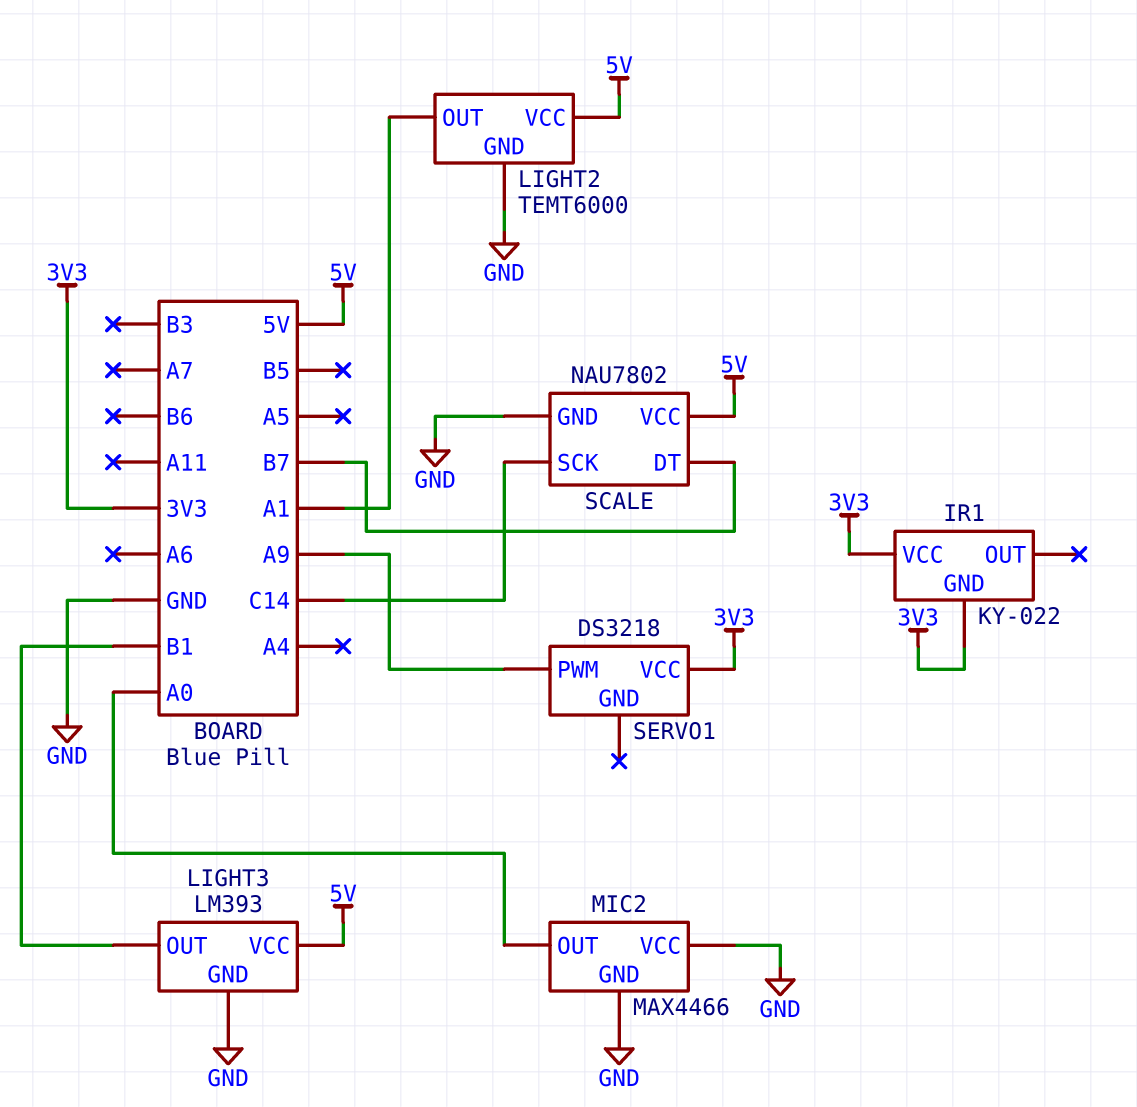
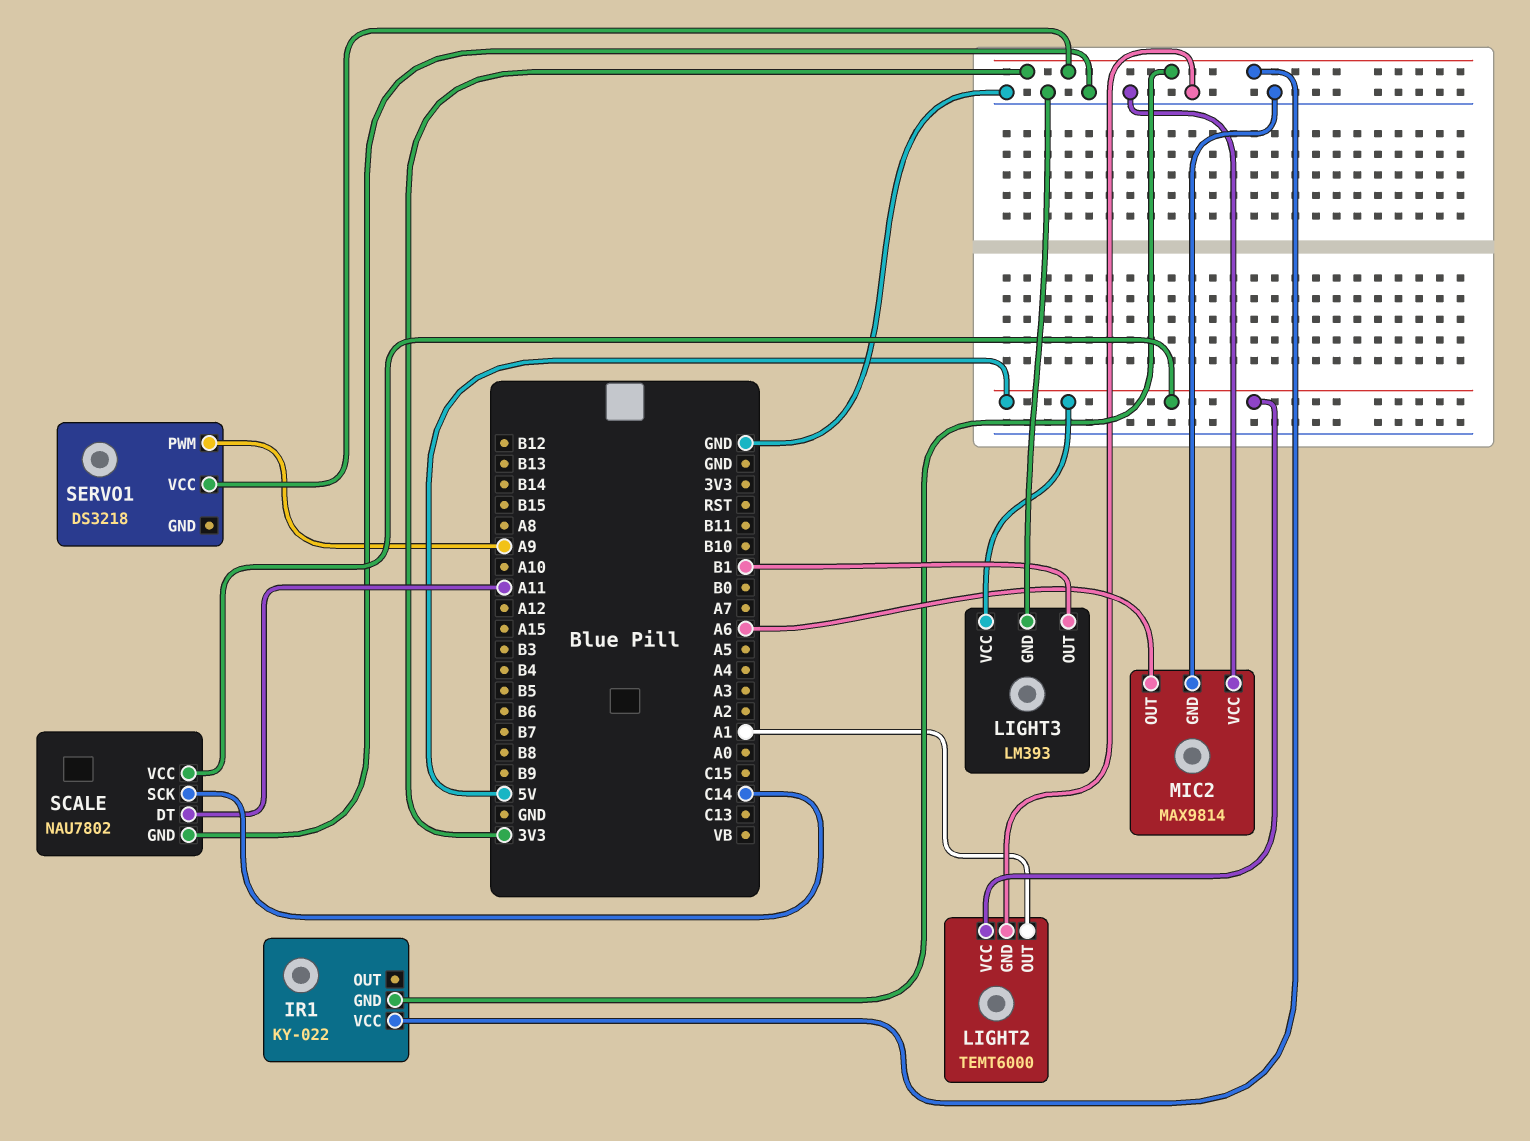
MIC2: MAX4466 -> MAX9814
MIC2 pin OUT: A0 -> A6
SCALE pin DT: B7 -> A11

